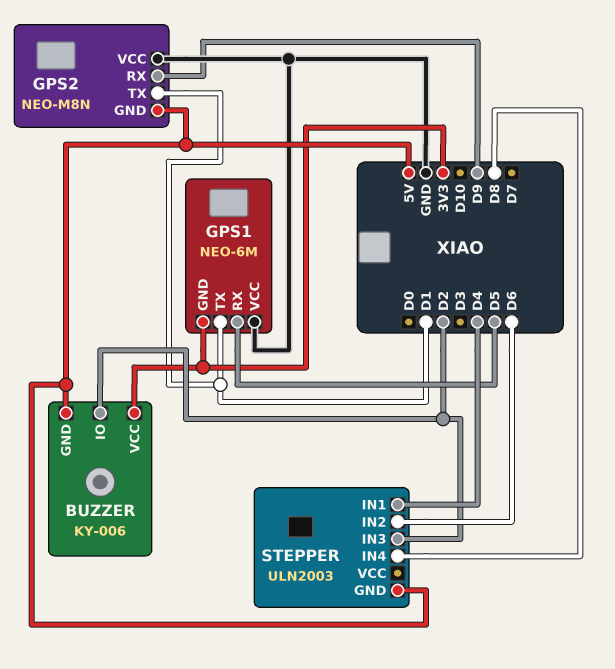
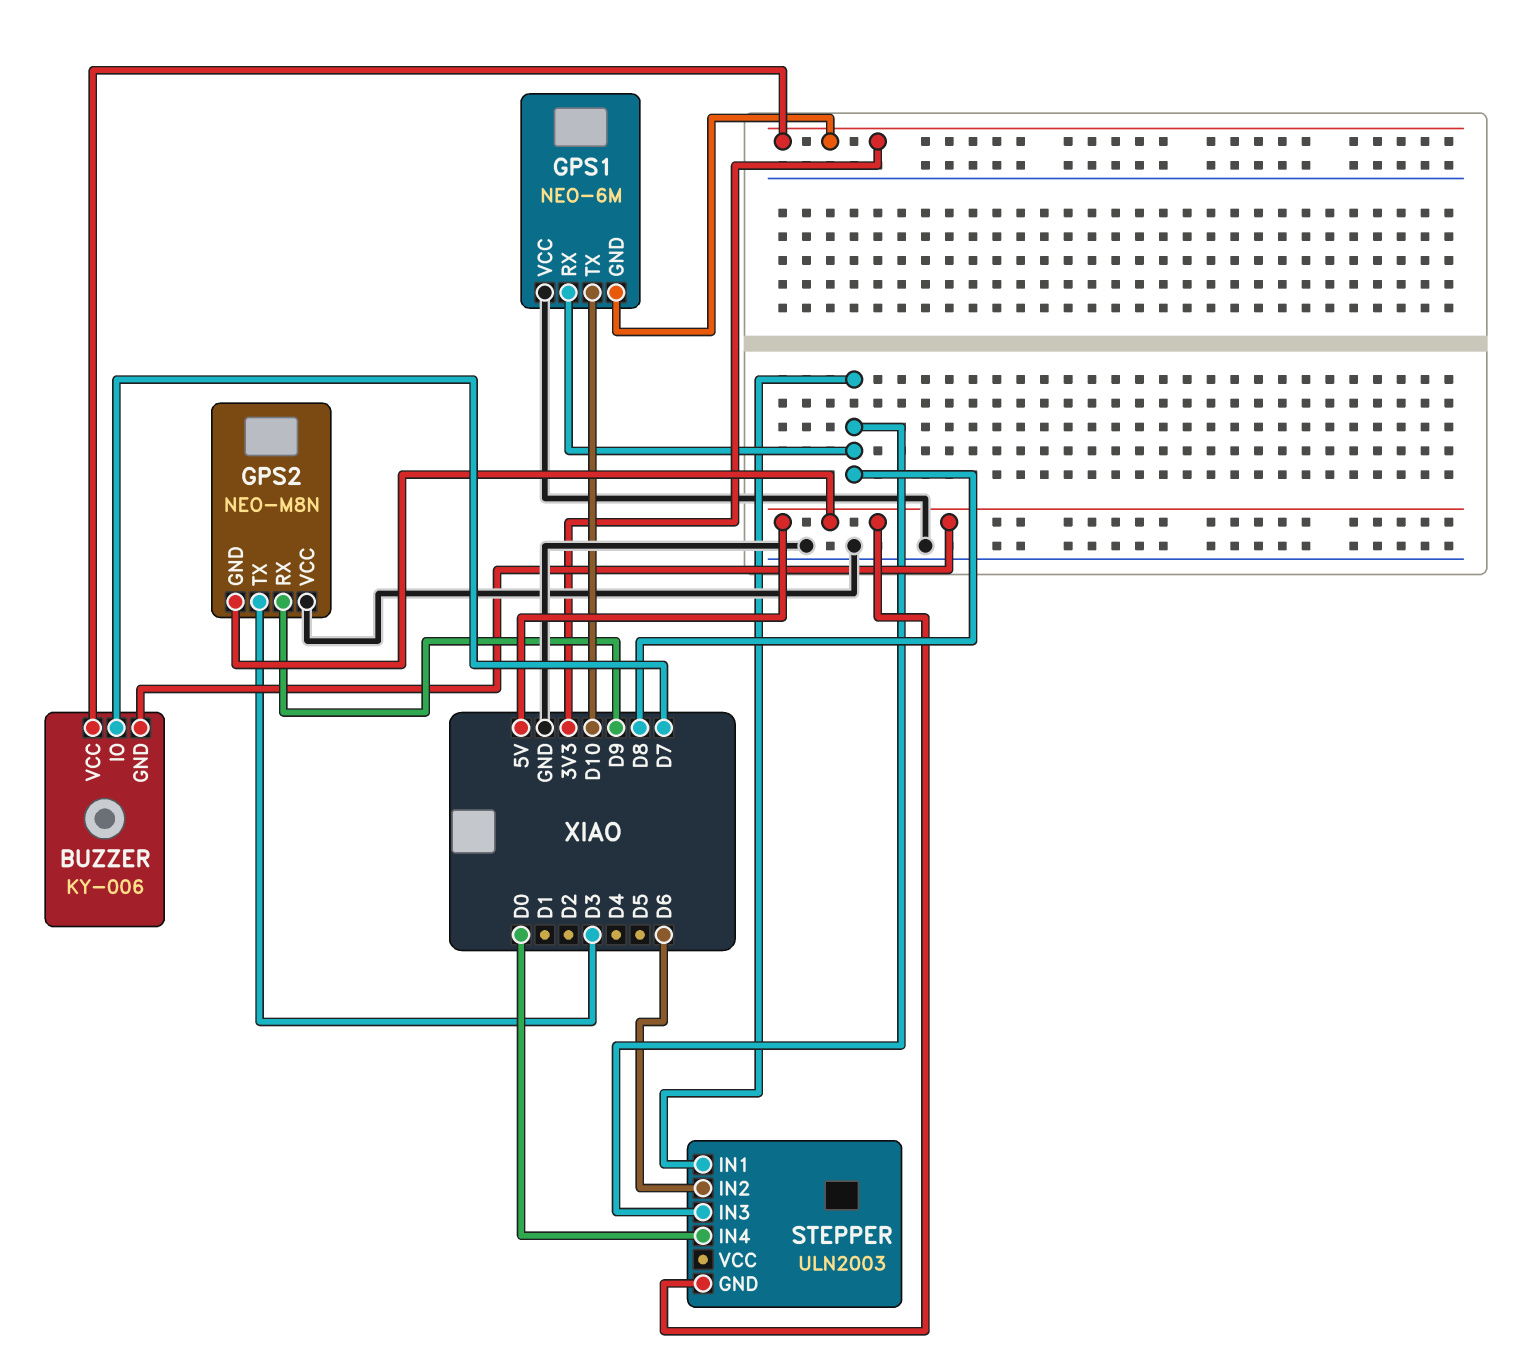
BUZZER pin IO: D2 -> D7
GPS1 pin RX: D5 -> D8
GPS1 pin TX: D1 -> D10
GPS2 pin TX: D1 -> D3
STEPPER pin IN1: D4 -> D8
STEPPER pin IN3: D2 -> D8
STEPPER pin IN4: D8 -> D0

